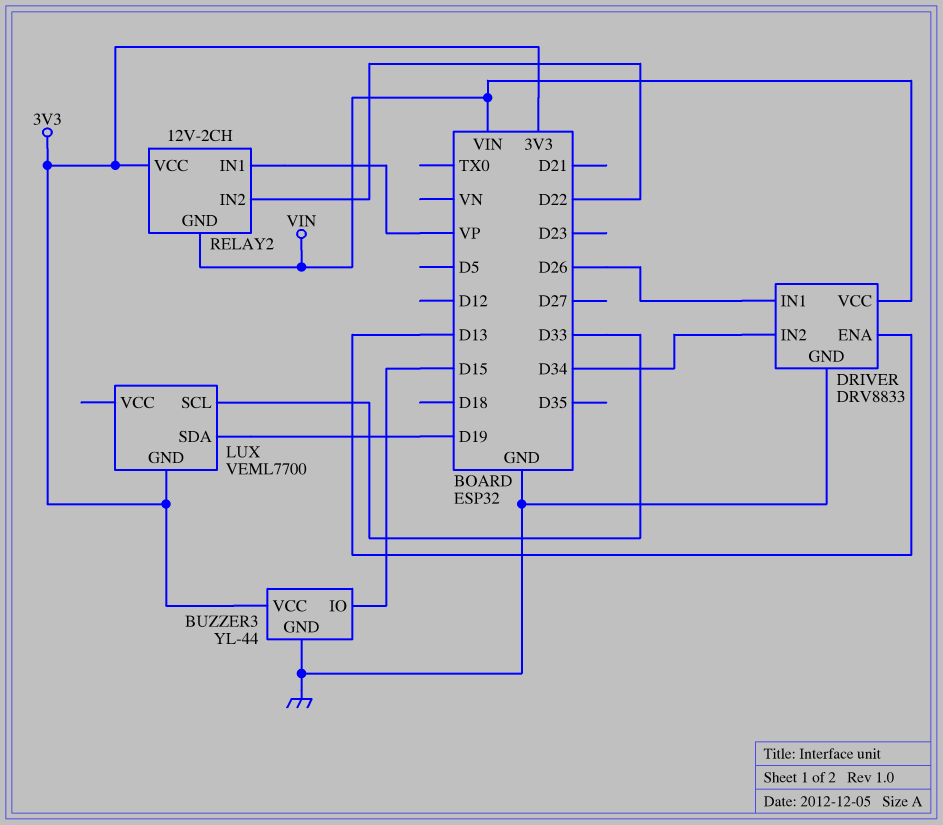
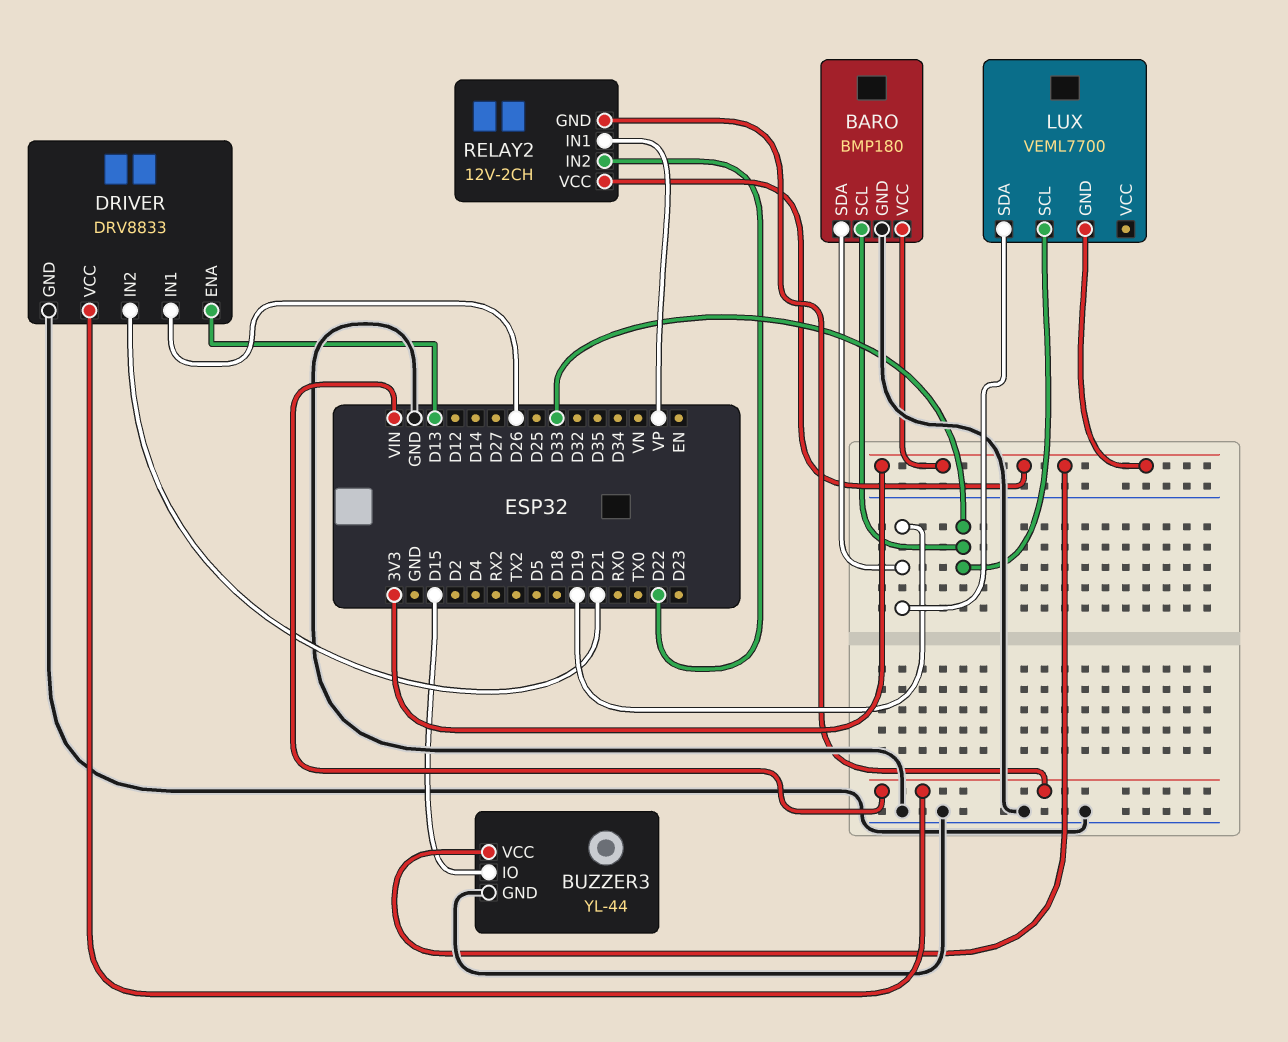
BARO: none -> BMP180
BARO pin GND: none -> GND
BARO pin SCL: none -> D33
BARO pin SDA: none -> D19
BARO pin VCC: none -> 3V3
DRIVER pin IN2: D34 -> D21

